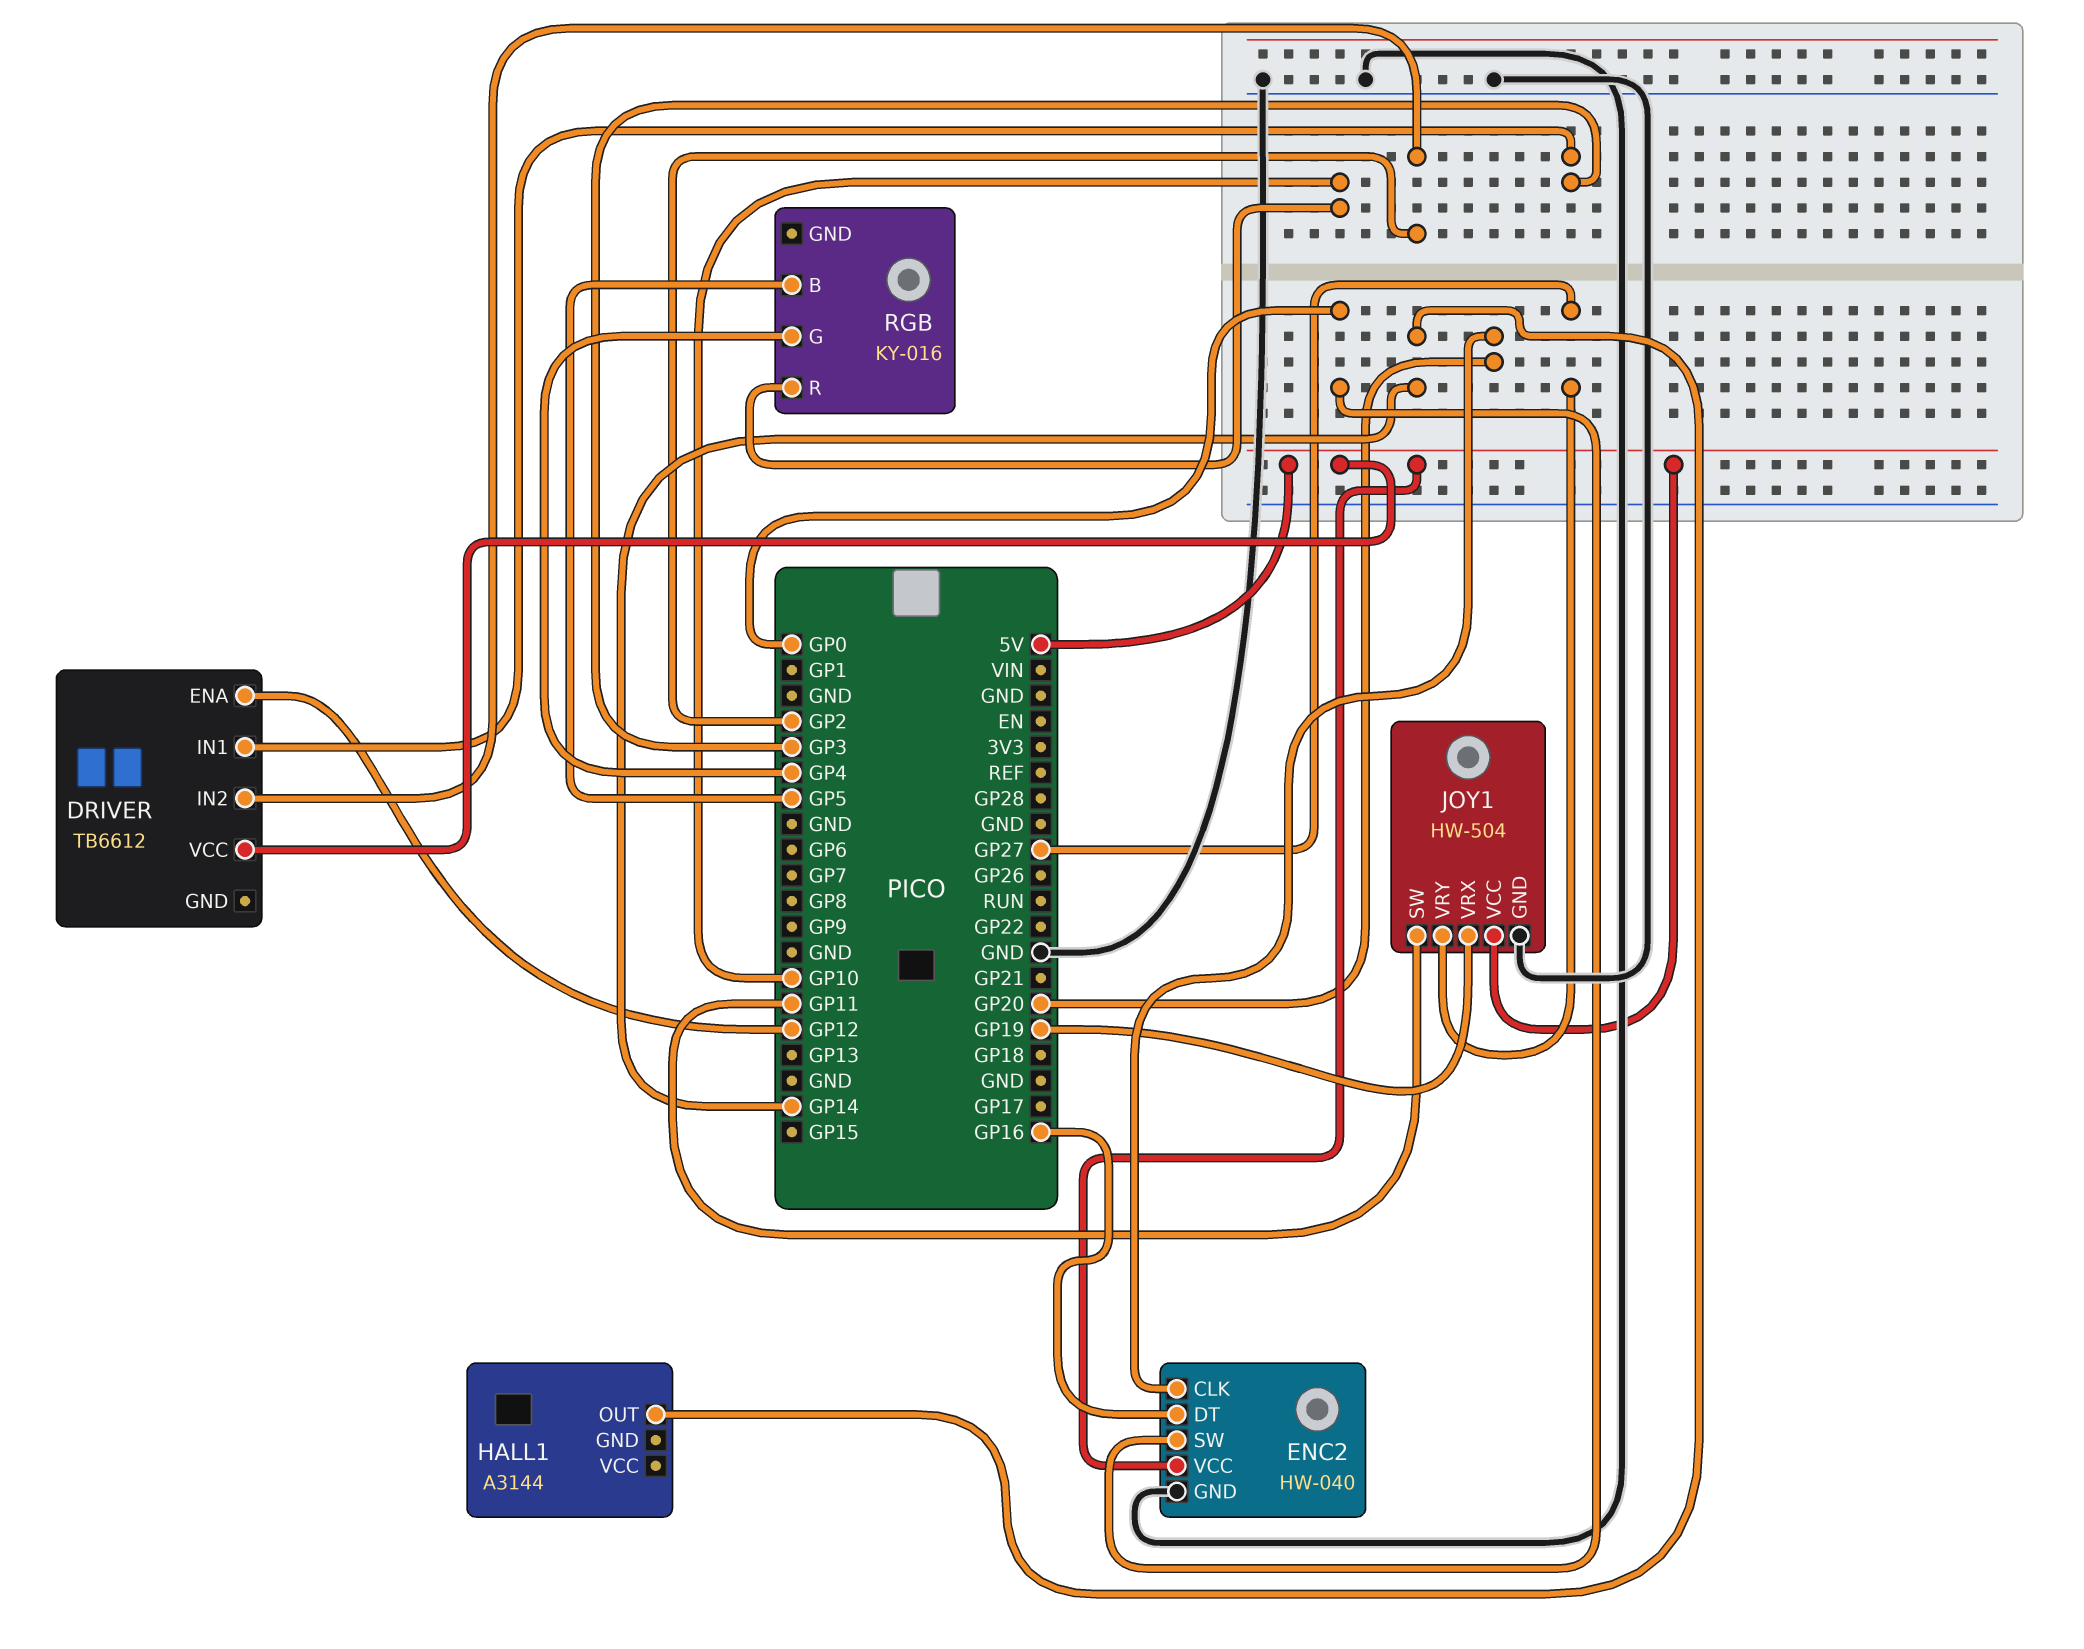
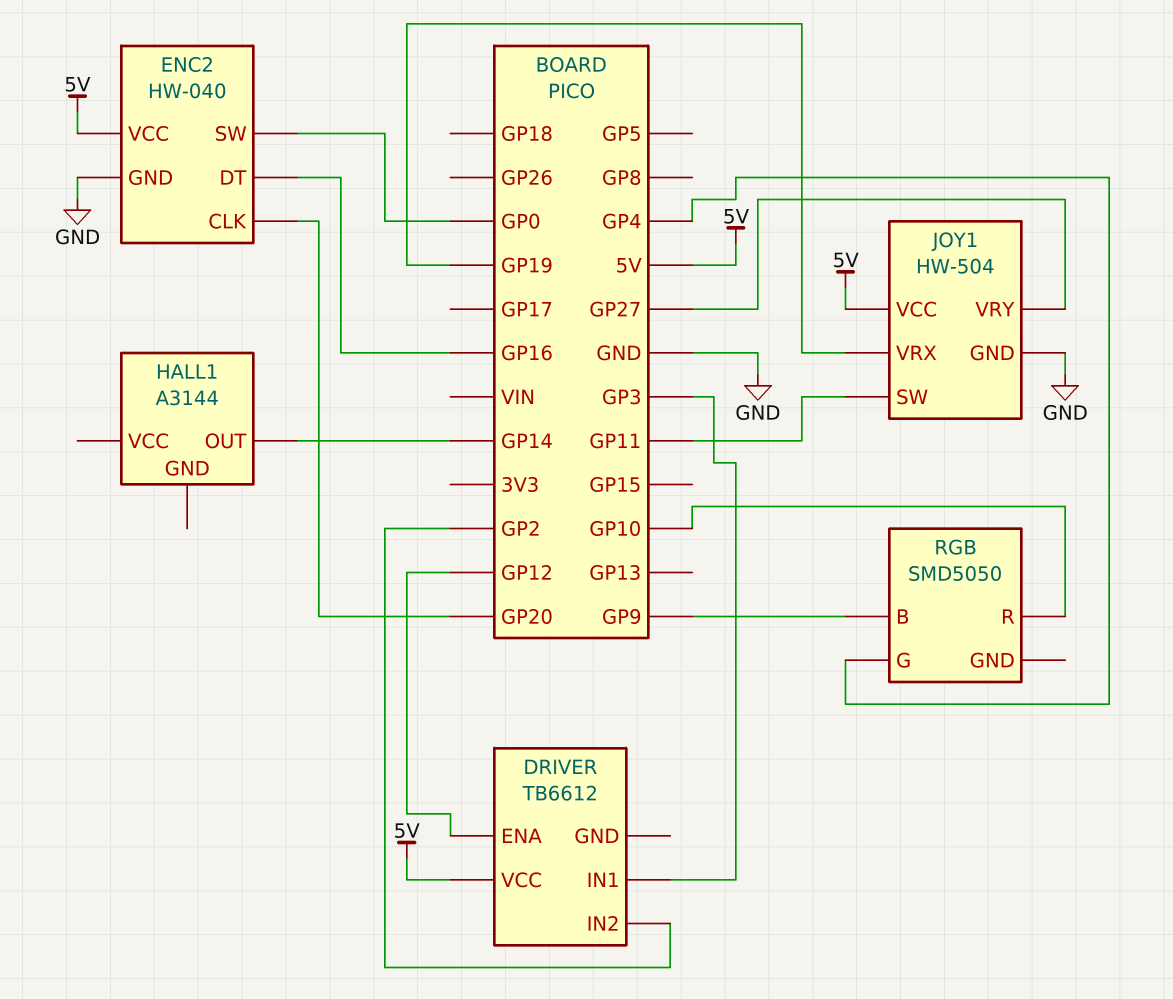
RGB: KY-016 -> SMD5050
RGB pin B: GP5 -> GP9

